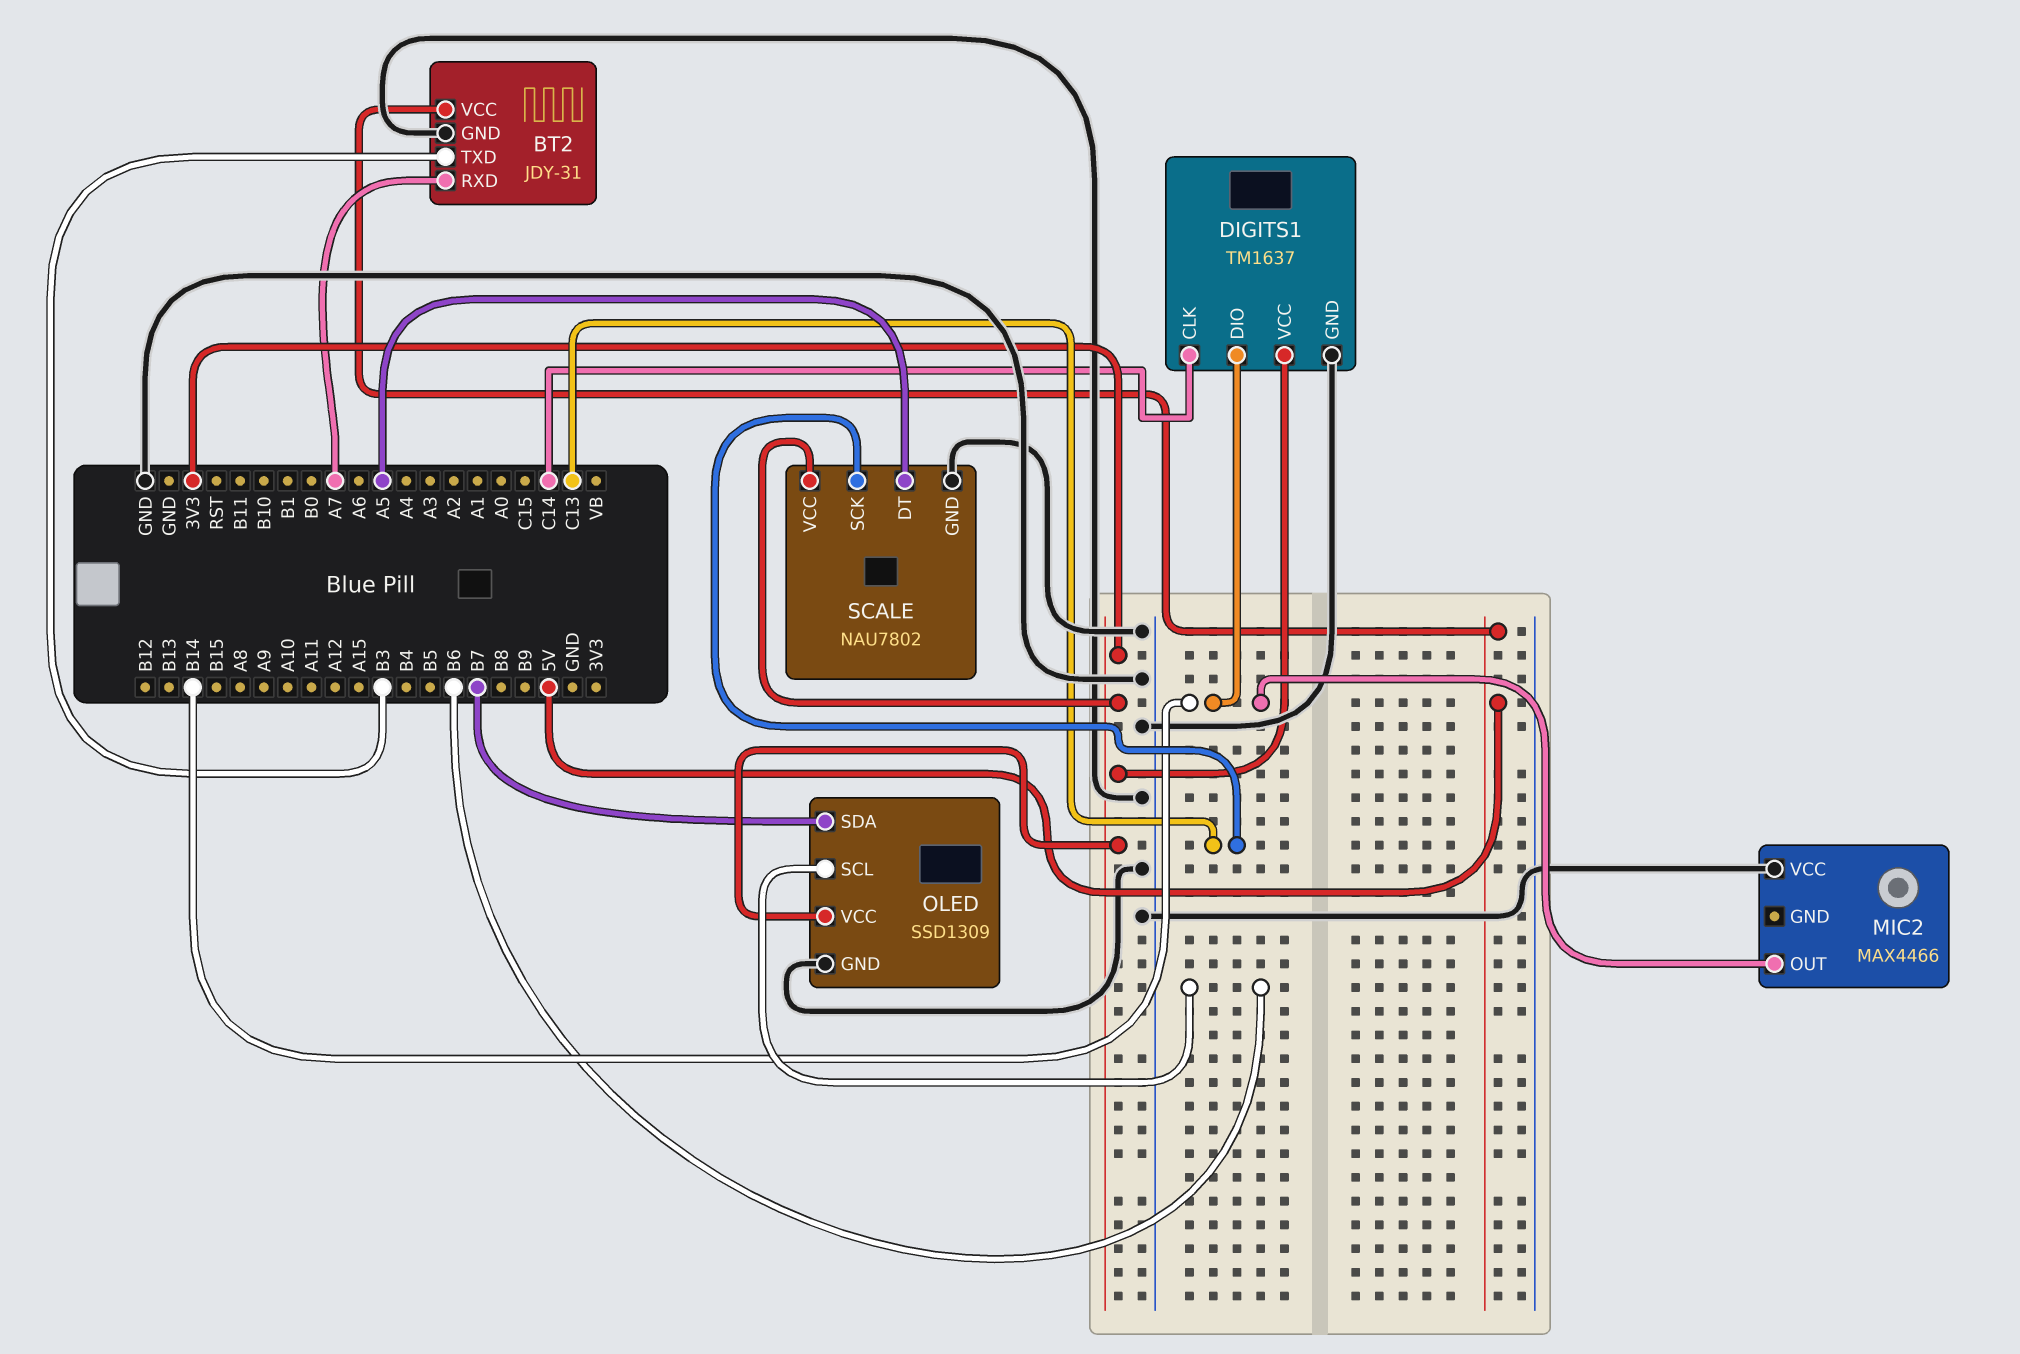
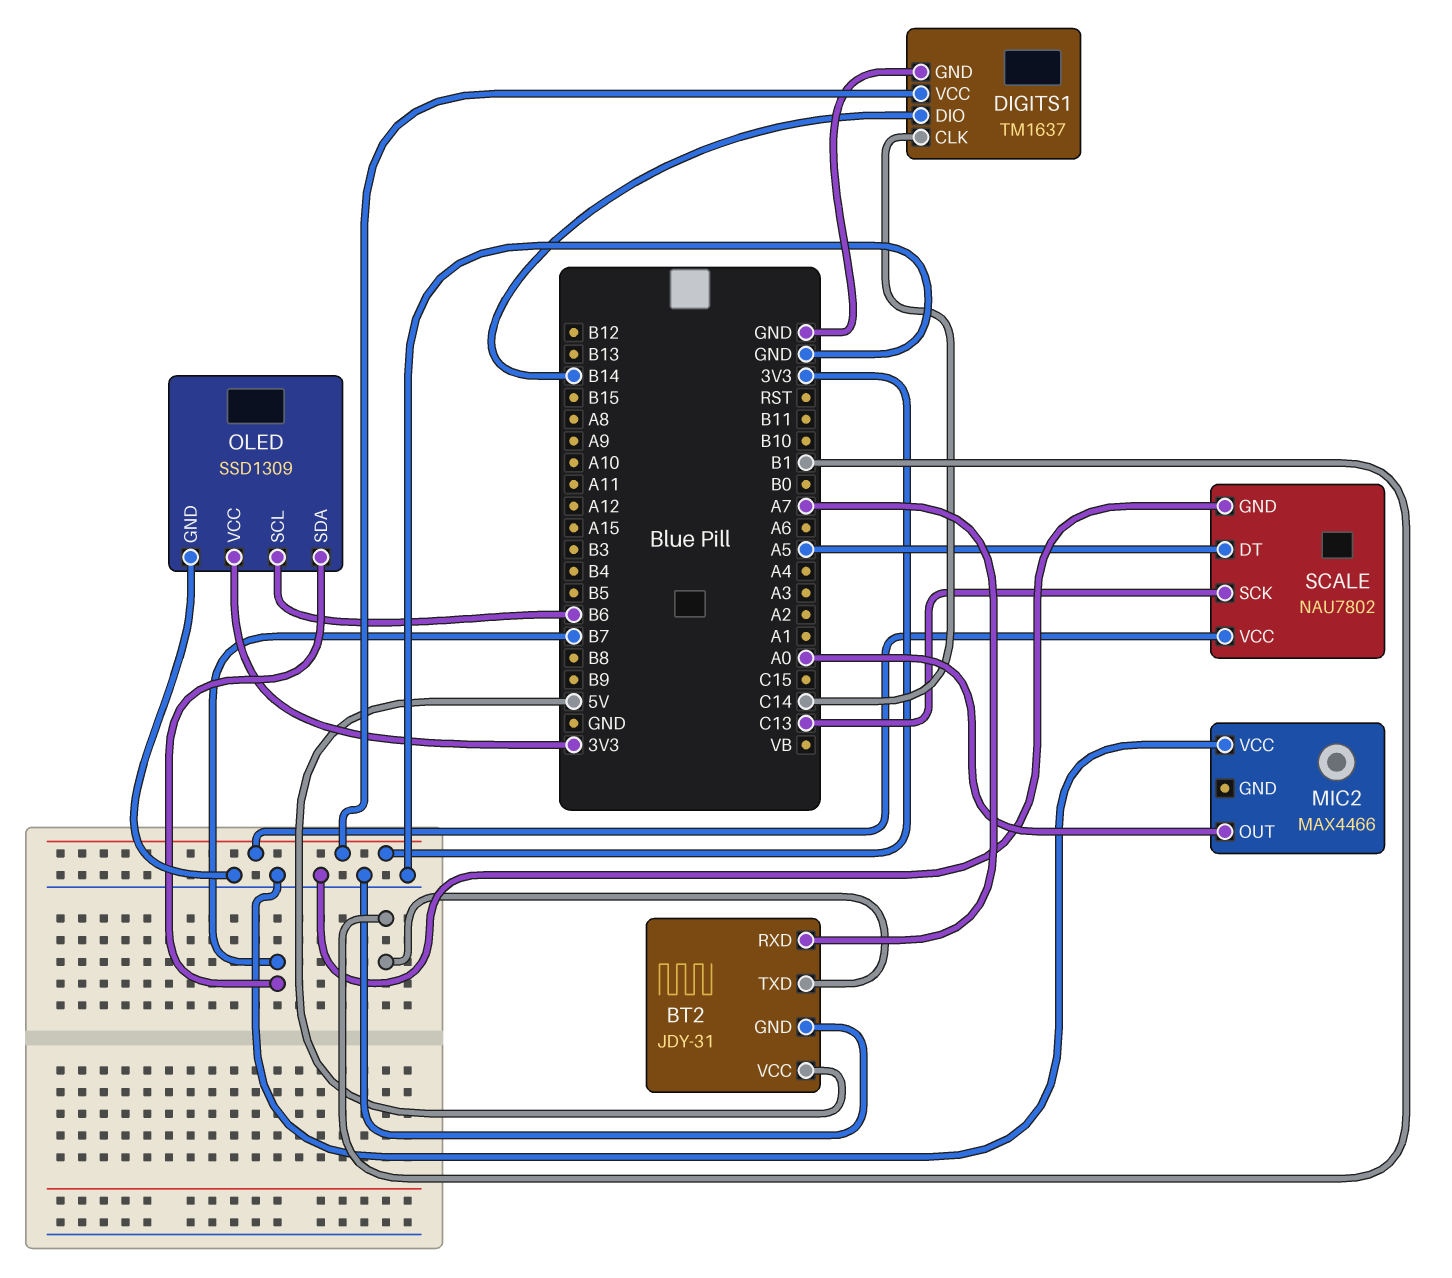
BT2 pin TXD: B3 -> B1
MIC2 pin OUT: B14 -> A0

